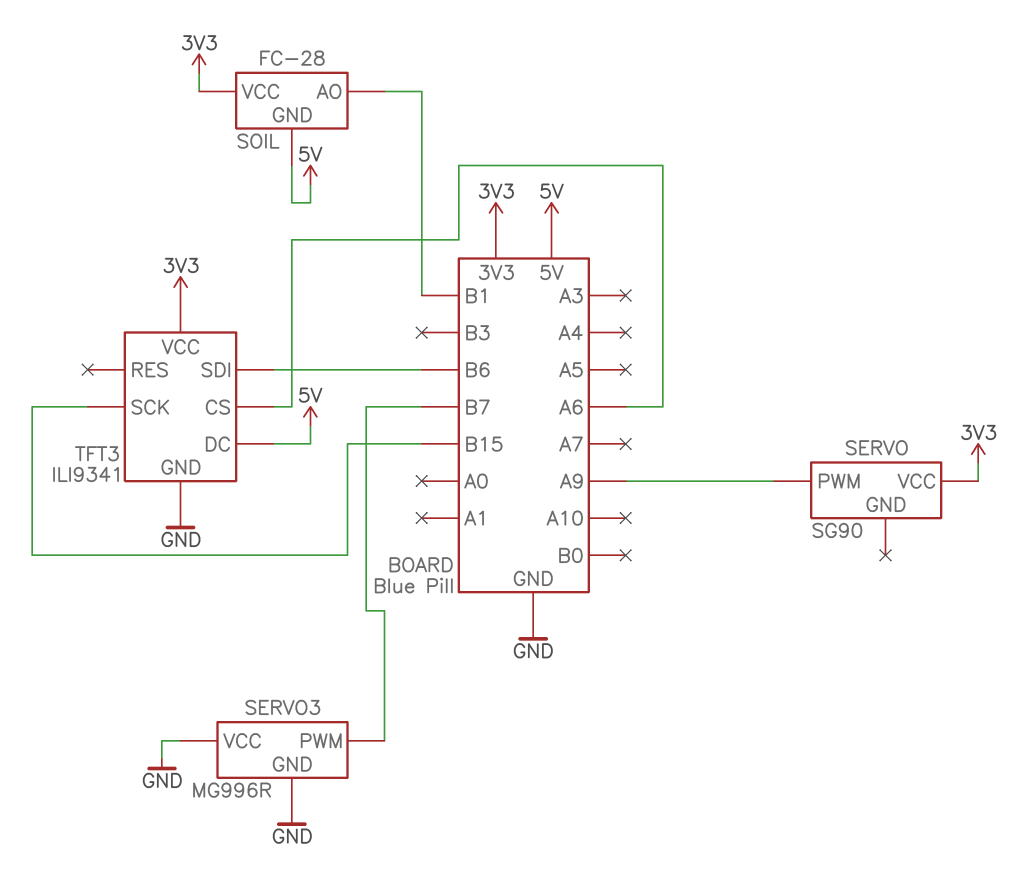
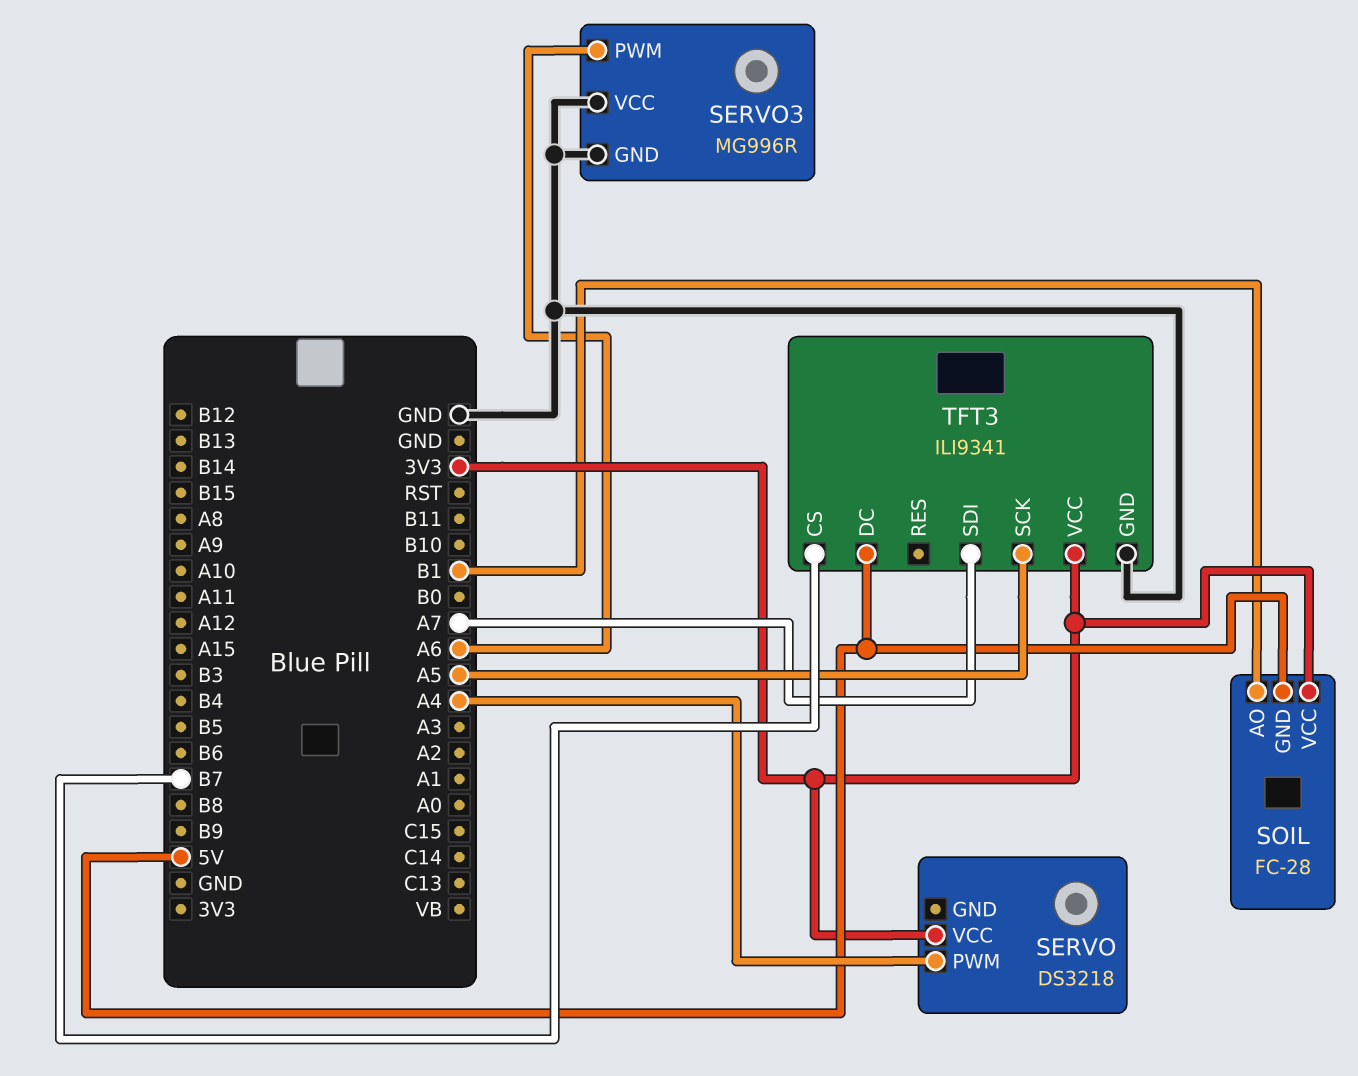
SERVO: SG90 -> DS3218
SERVO pin PWM: A9 -> A4
SERVO3 pin PWM: B7 -> A6
TFT3 pin CS: A6 -> B7
TFT3 pin SCK: B15 -> A5
TFT3 pin SDI: B6 -> A7

